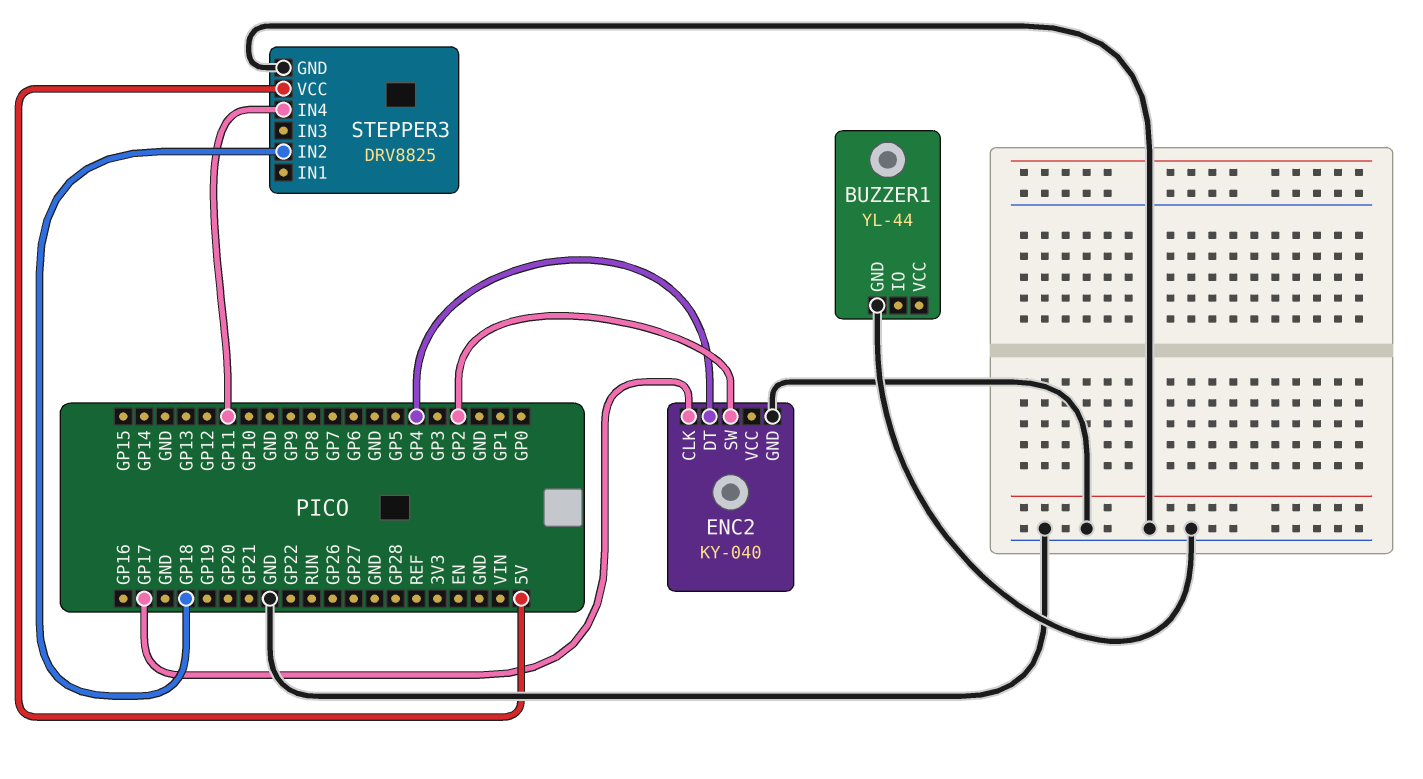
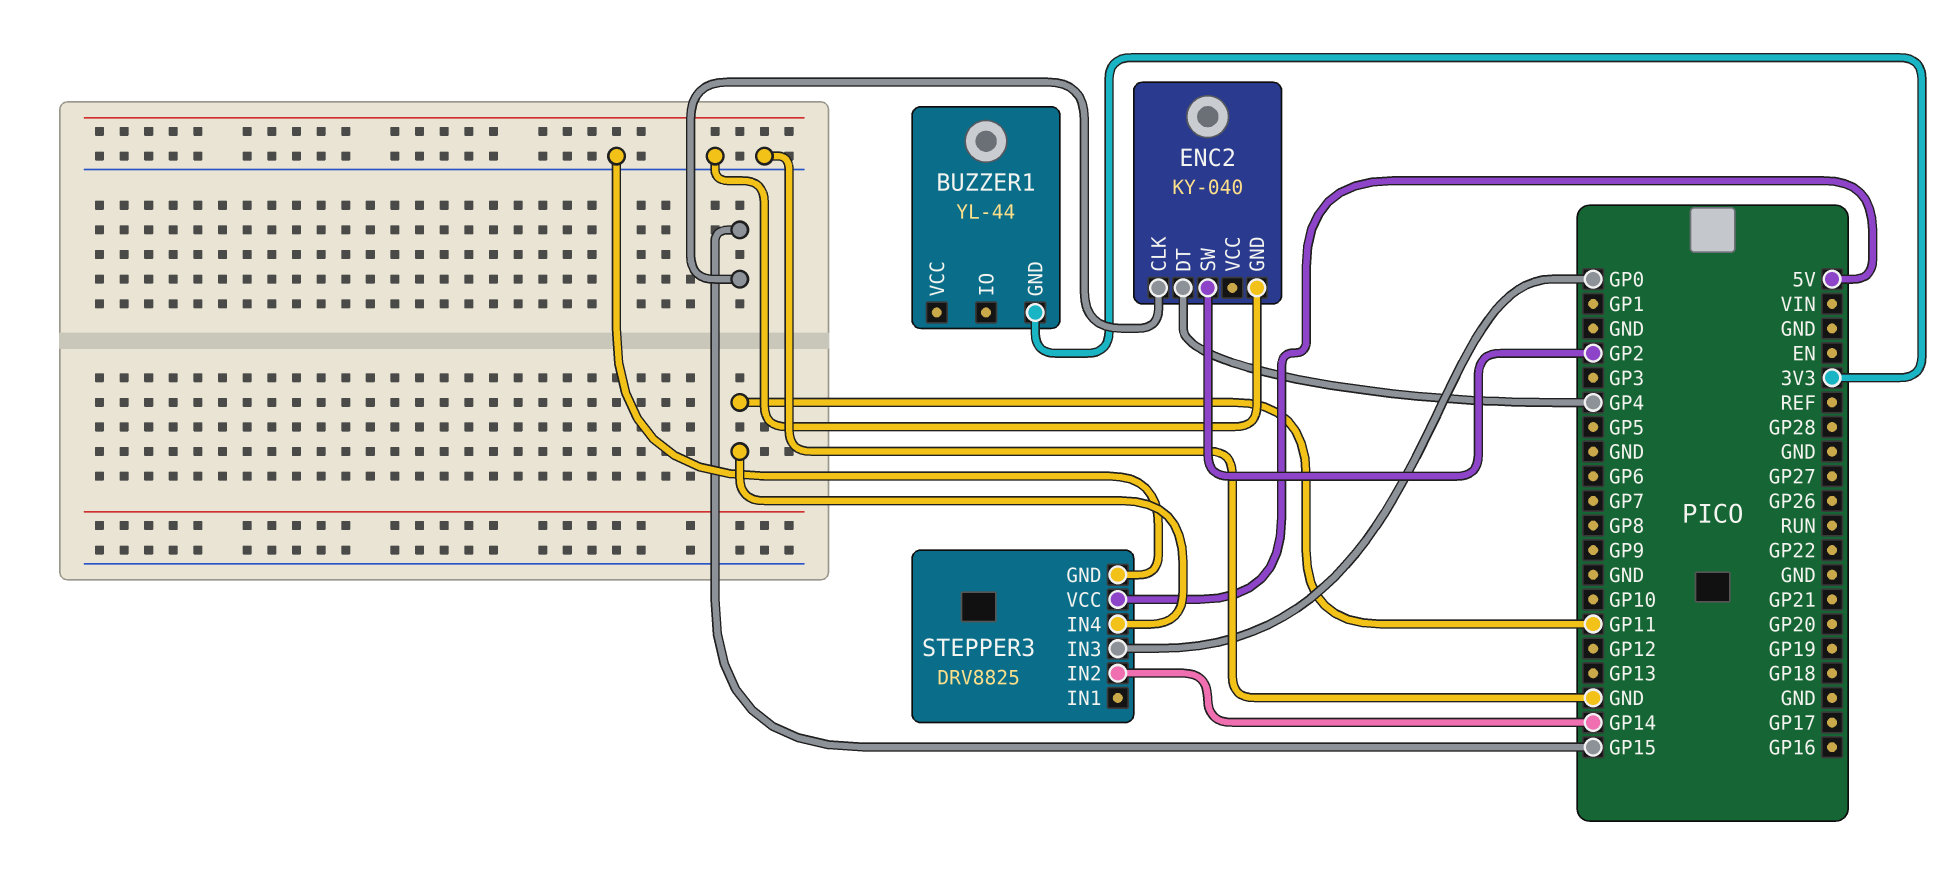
BUZZER1 pin GND: GND -> 3V3
ENC2 pin CLK: GP17 -> GP15
STEPPER3 pin IN2: GP18 -> GP14
STEPPER3 pin IN3: none -> GP0

